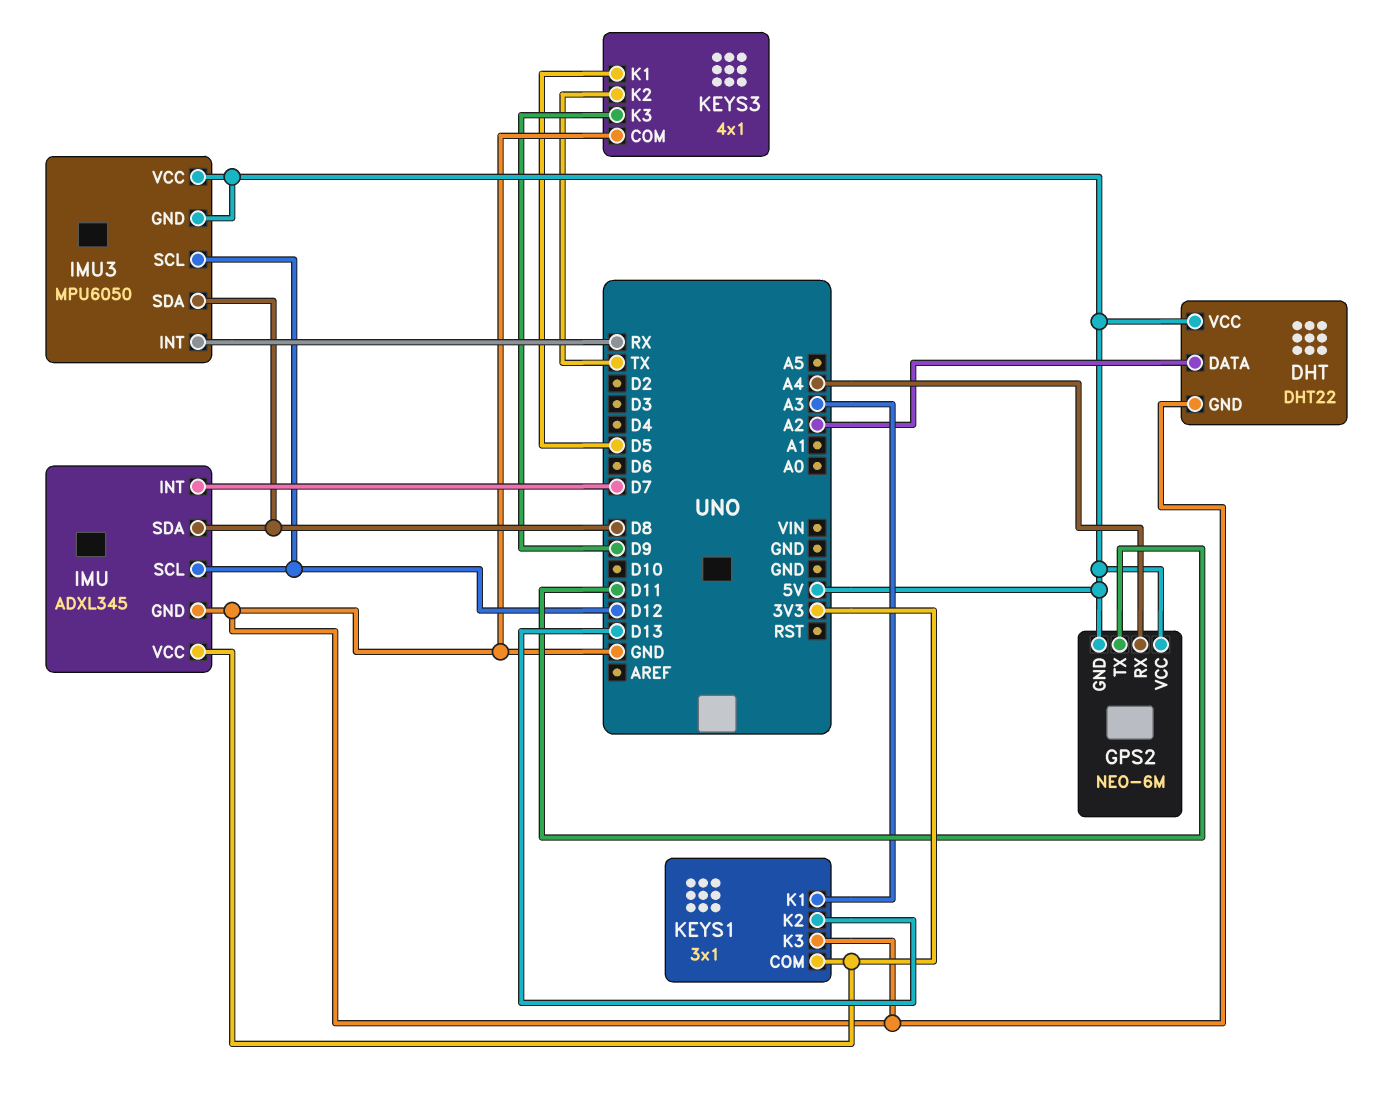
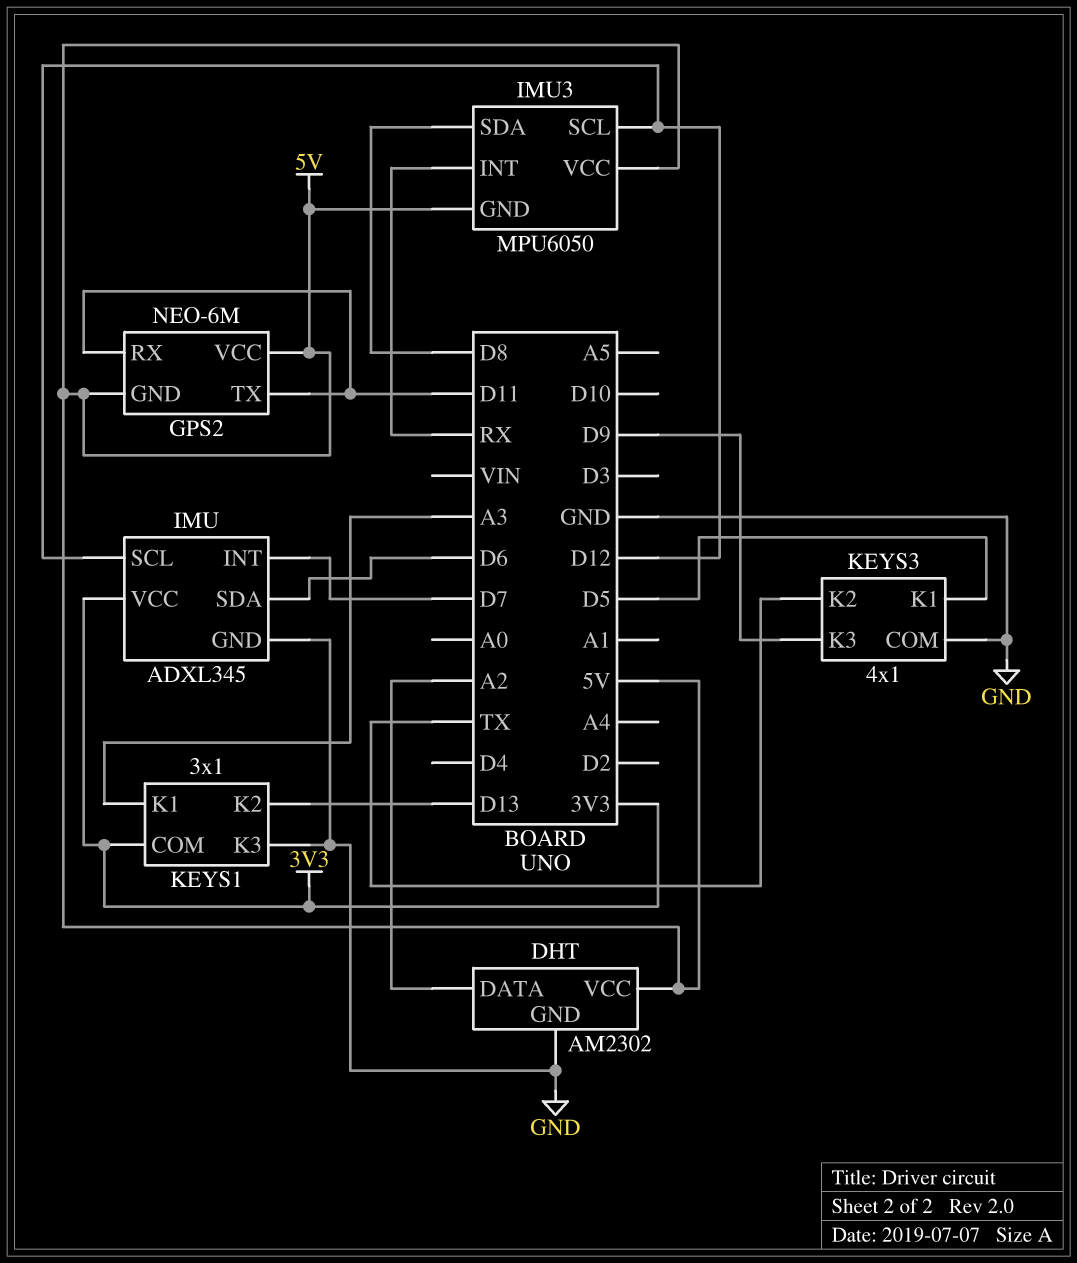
DHT: DHT22 -> AM2302
GPS2 pin RX: A4 -> D11
IMU pin SDA: D8 -> D6

